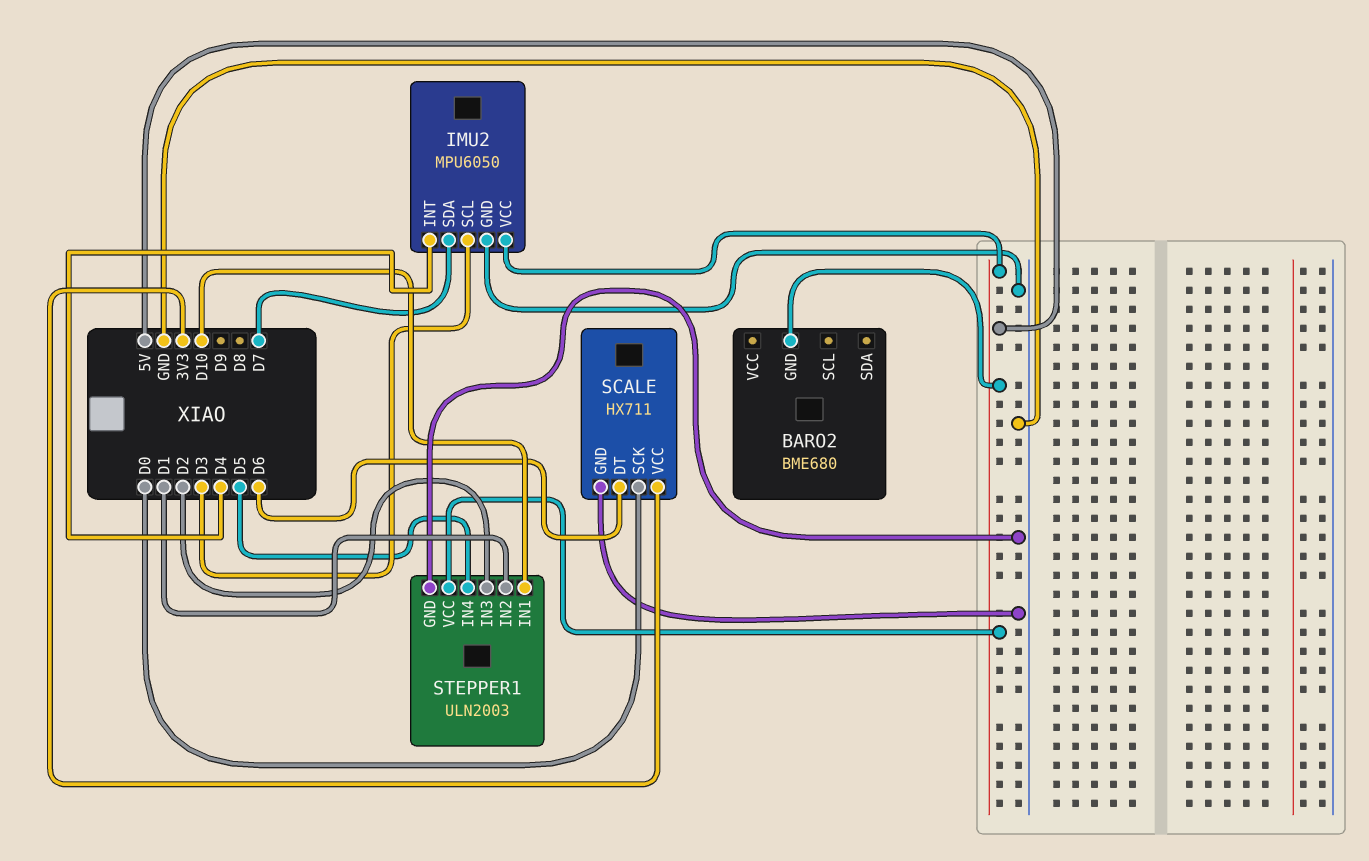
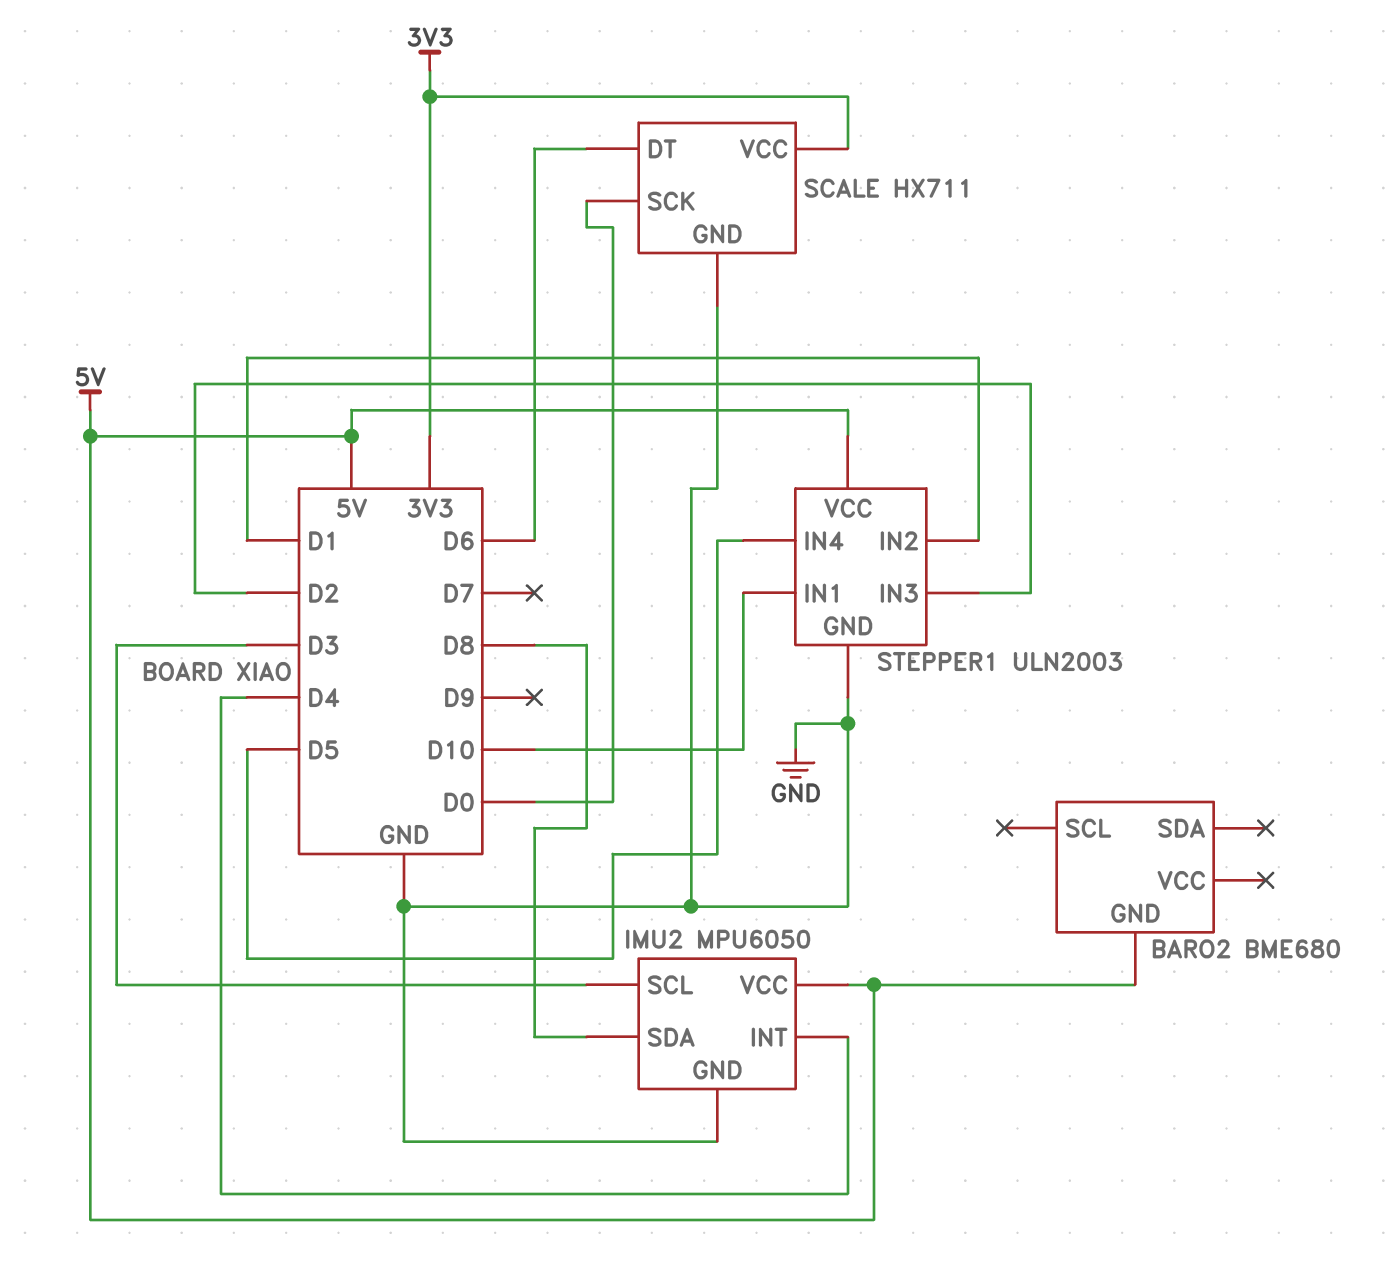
IMU2 pin SDA: D7 -> D8

